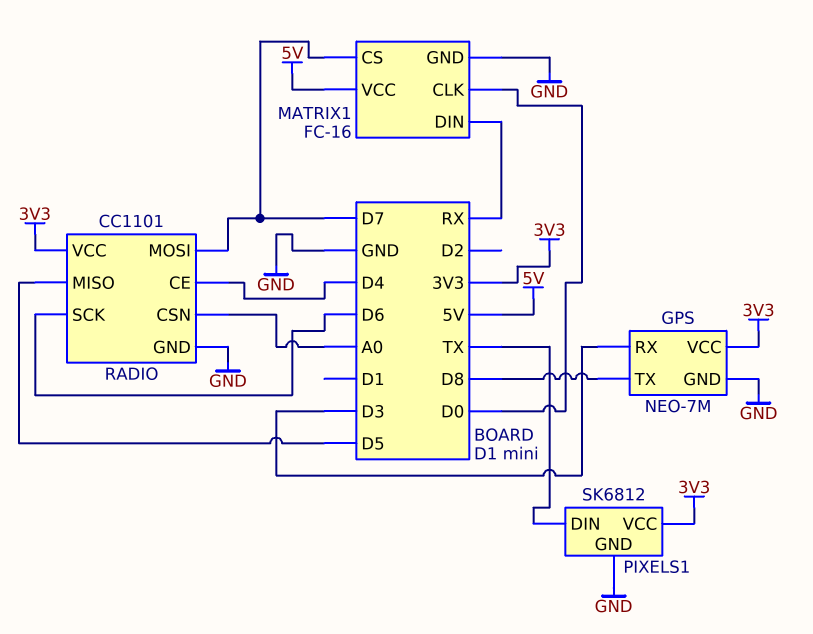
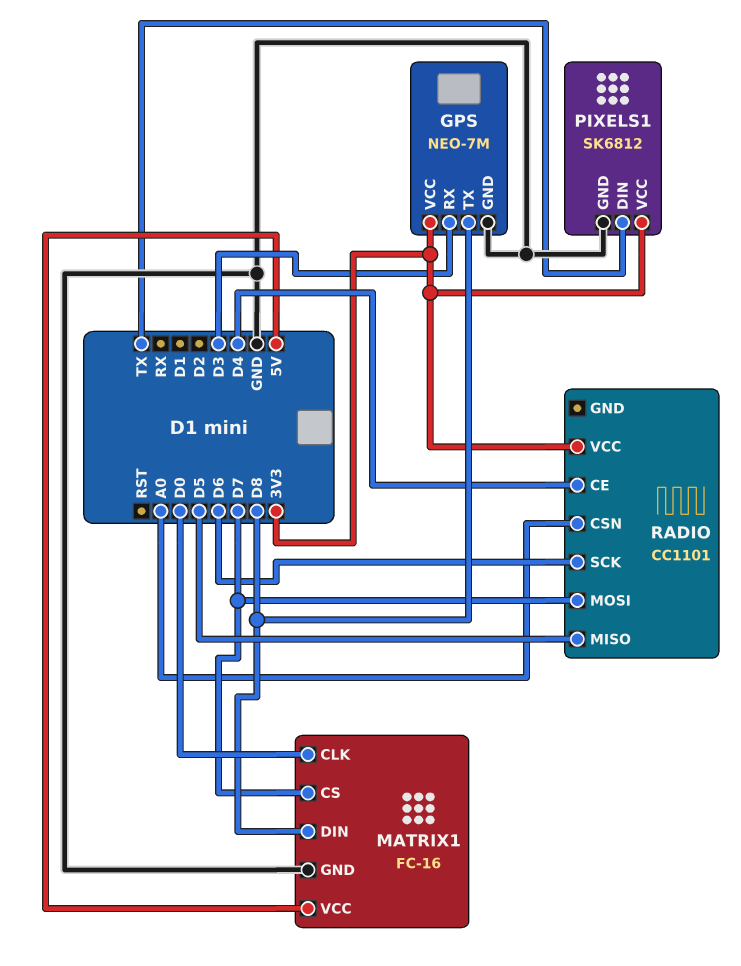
MATRIX1 pin DIN: RX -> D8
RADIO pin GND: GND -> none

